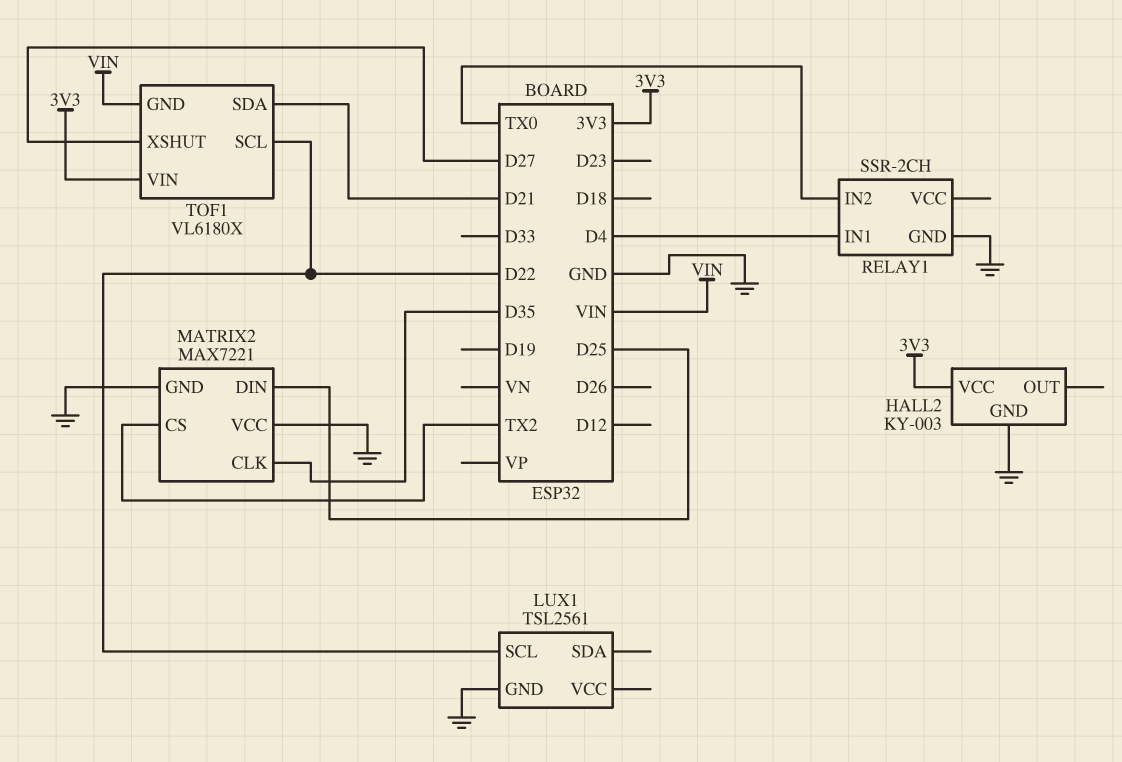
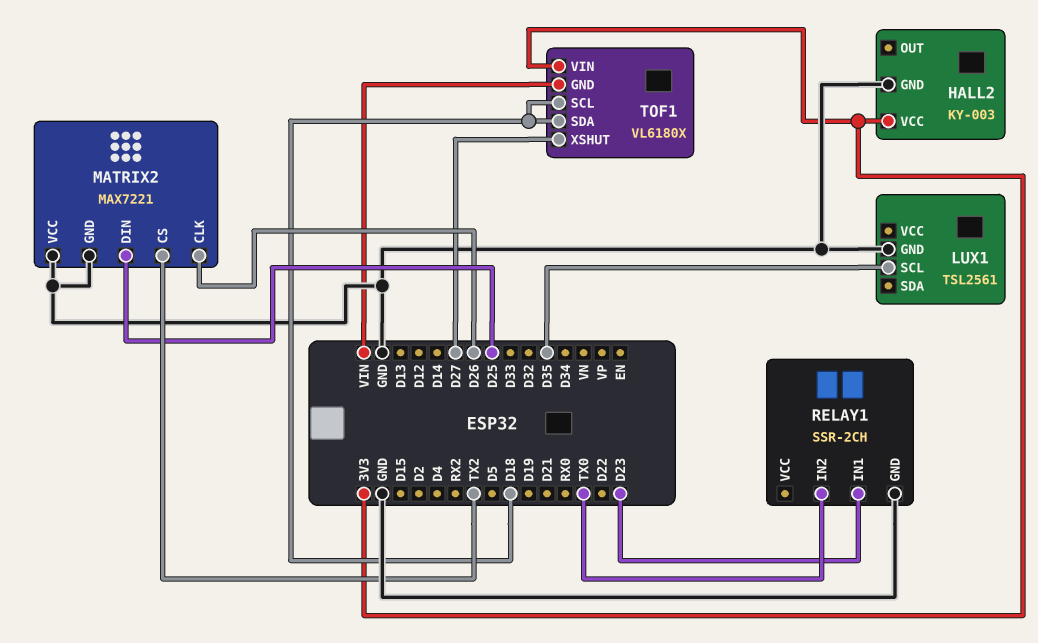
LUX1 pin SCL: D22 -> D35
MATRIX2 pin CLK: D35 -> D26
RELAY1 pin IN1: D4 -> D23
TOF1 pin SCL: D22 -> D18
TOF1 pin SDA: D21 -> D18

